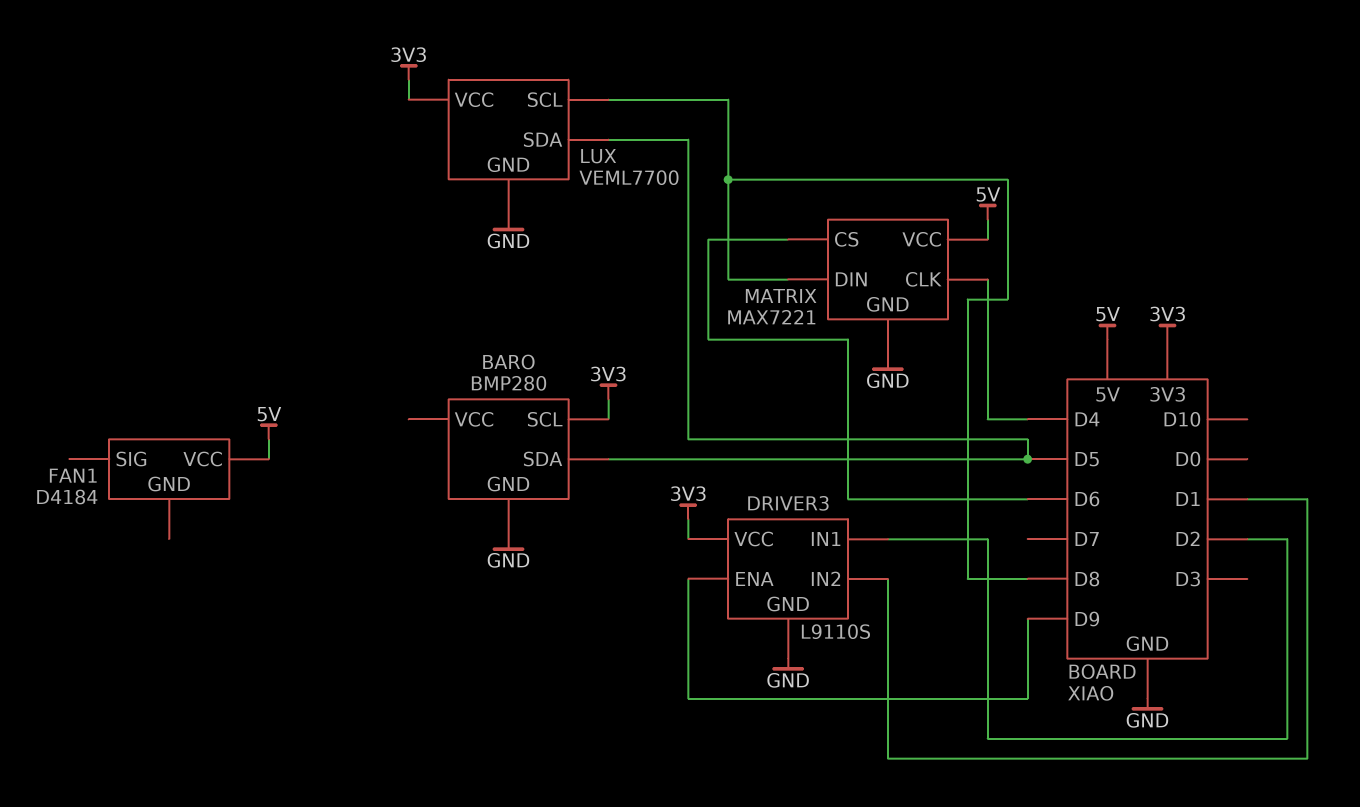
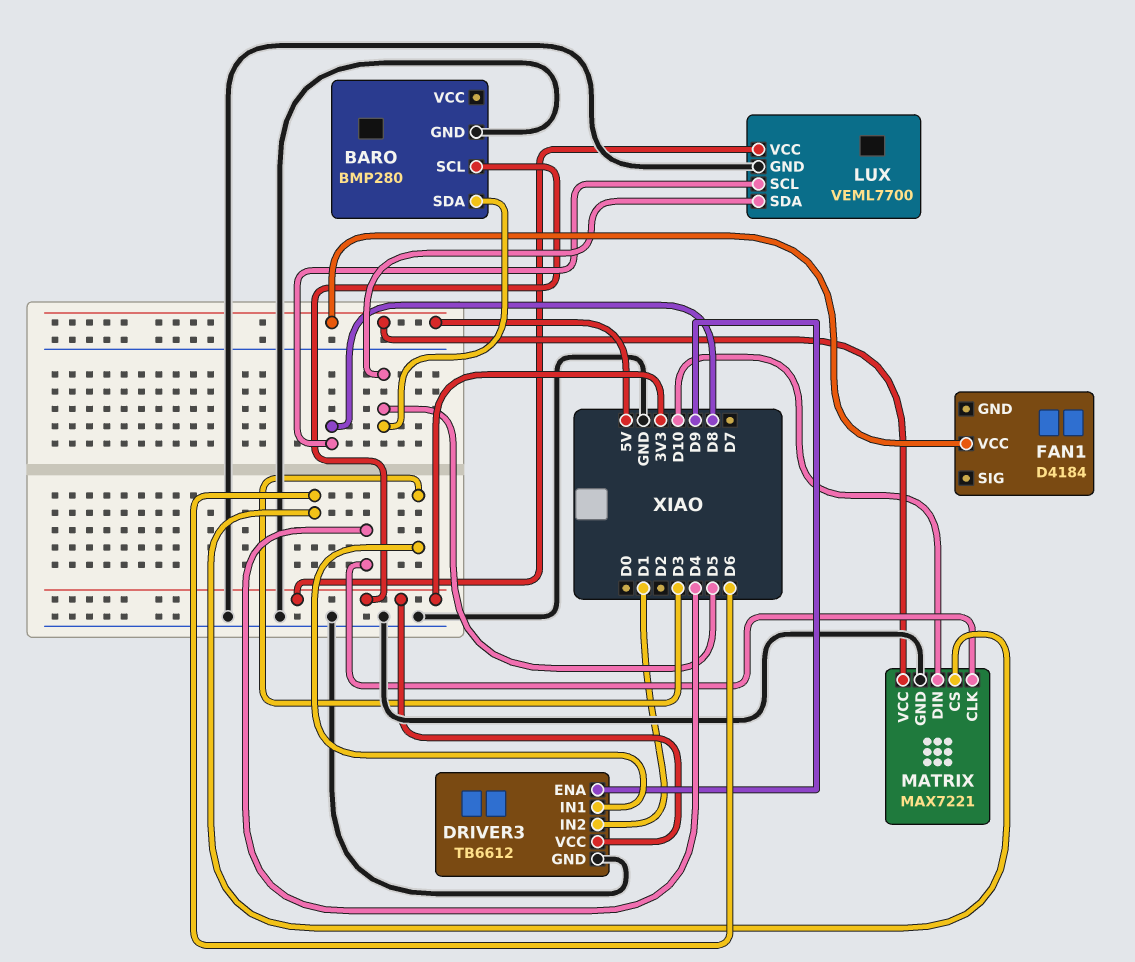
DRIVER3: L9110S -> TB6612
DRIVER3 pin IN1: D2 -> D3
MATRIX pin DIN: D8 -> D10

